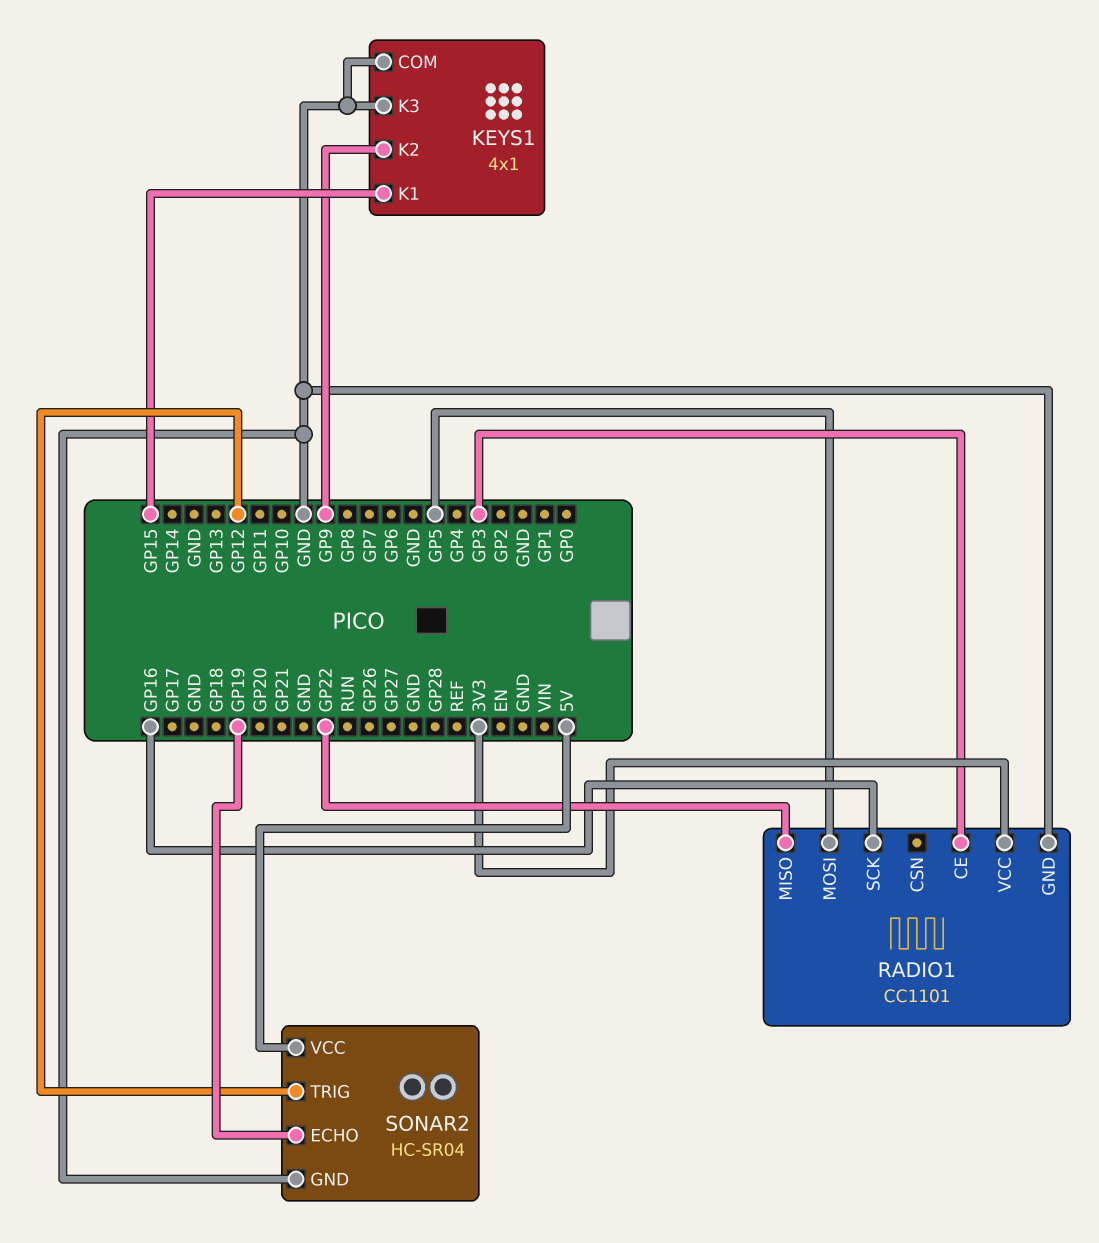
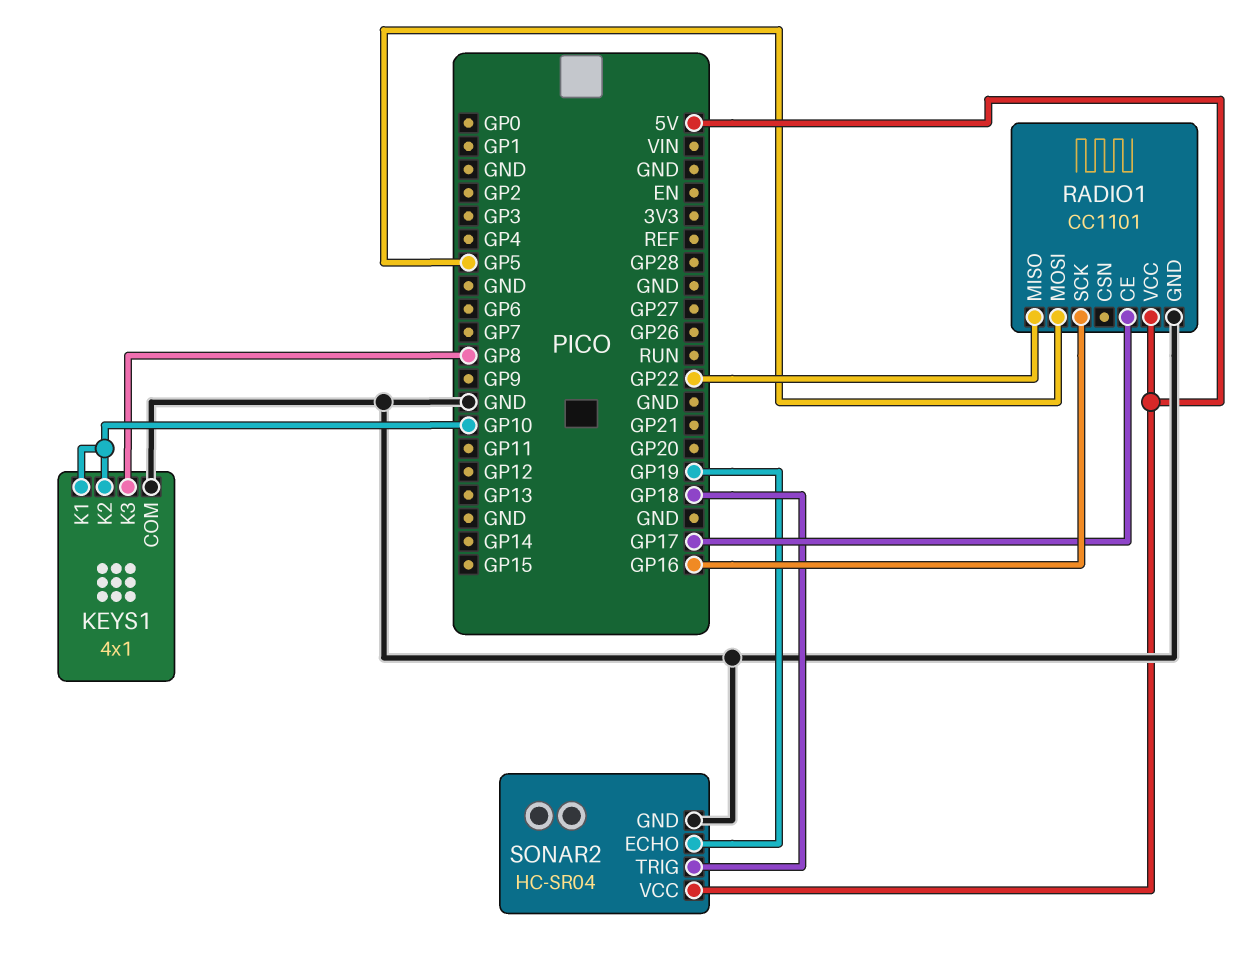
KEYS1 pin K1: GP15 -> GP10
KEYS1 pin K2: GP9 -> GP10
KEYS1 pin K3: GND -> GP8
RADIO1 pin CE: GP3 -> GP17
RADIO1 pin VCC: 3V3 -> 5V
SONAR2 pin TRIG: GP12 -> GP18

